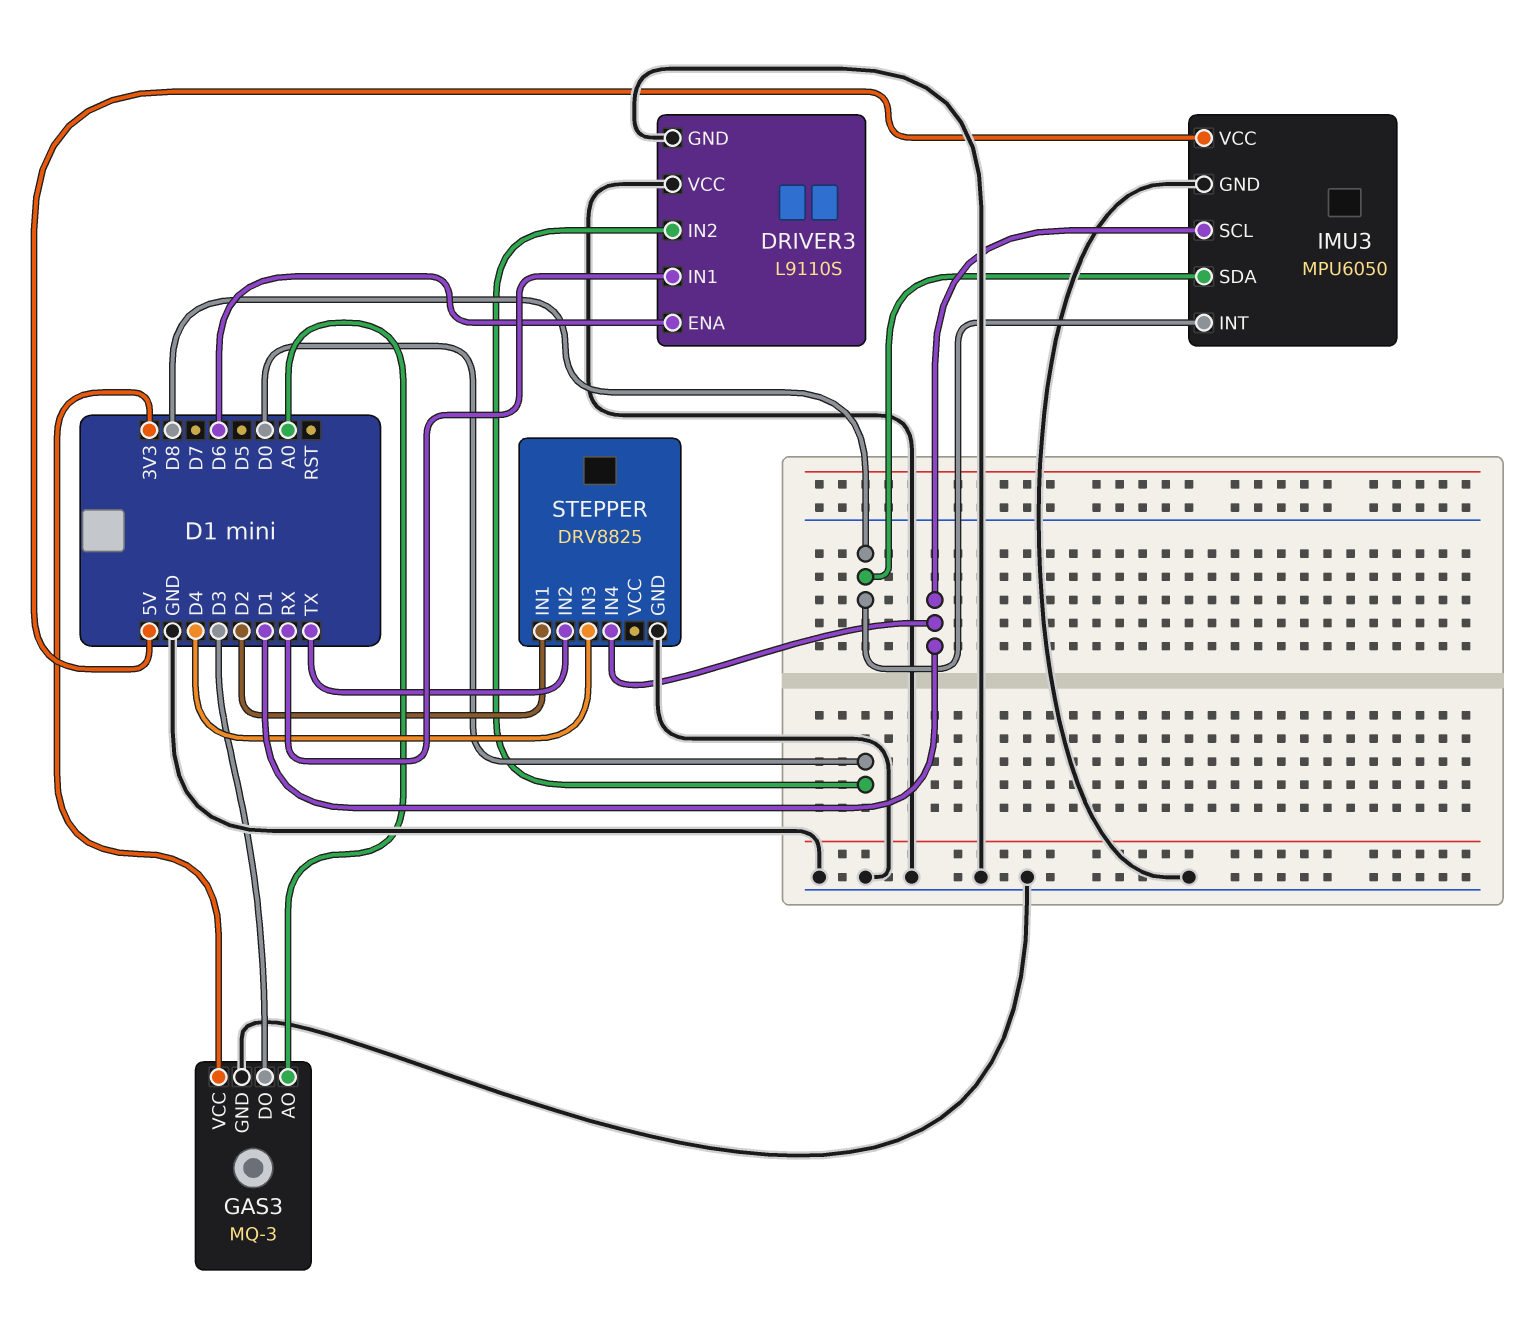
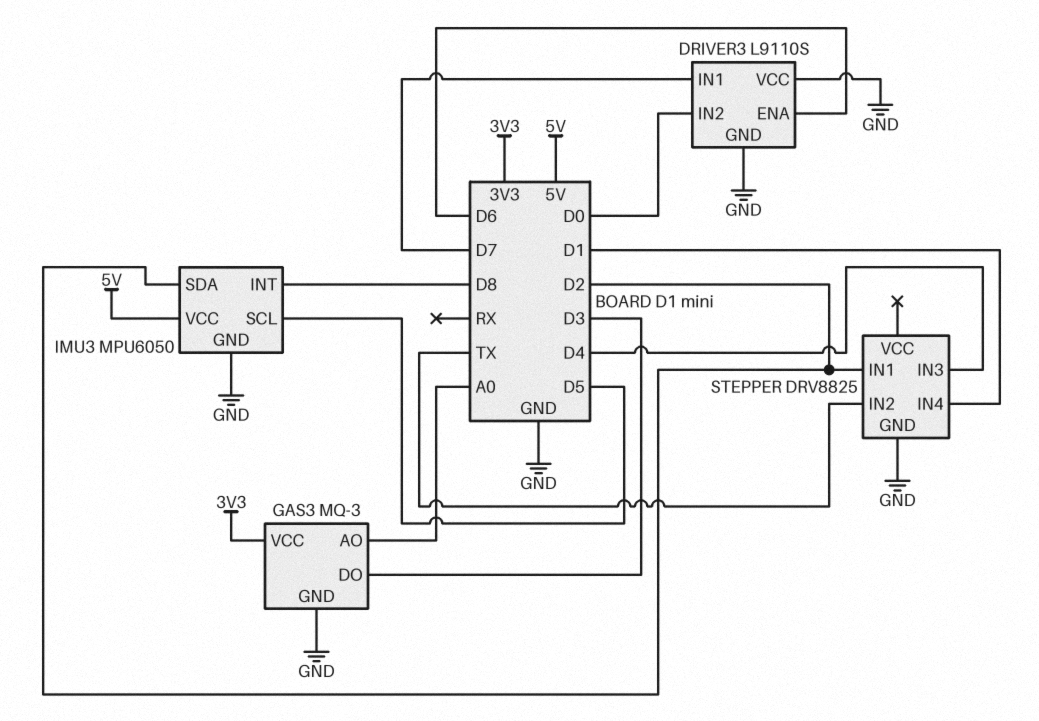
DRIVER3 pin IN1: RX -> D7
IMU3 pin SCL: D1 -> D5
IMU3 pin SDA: D8 -> D2

